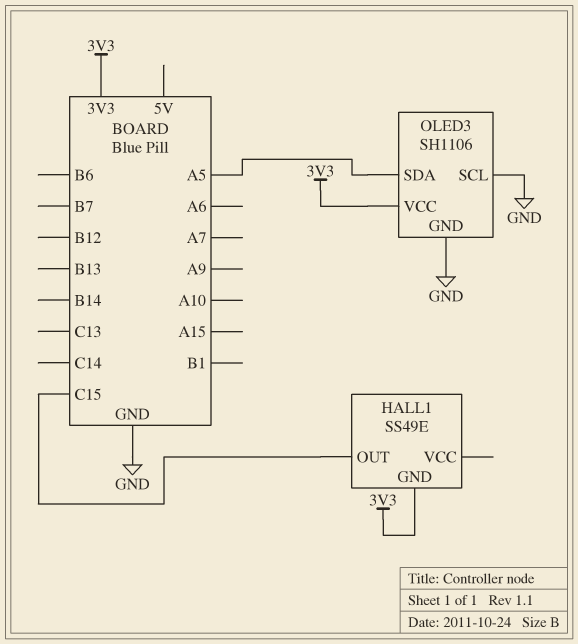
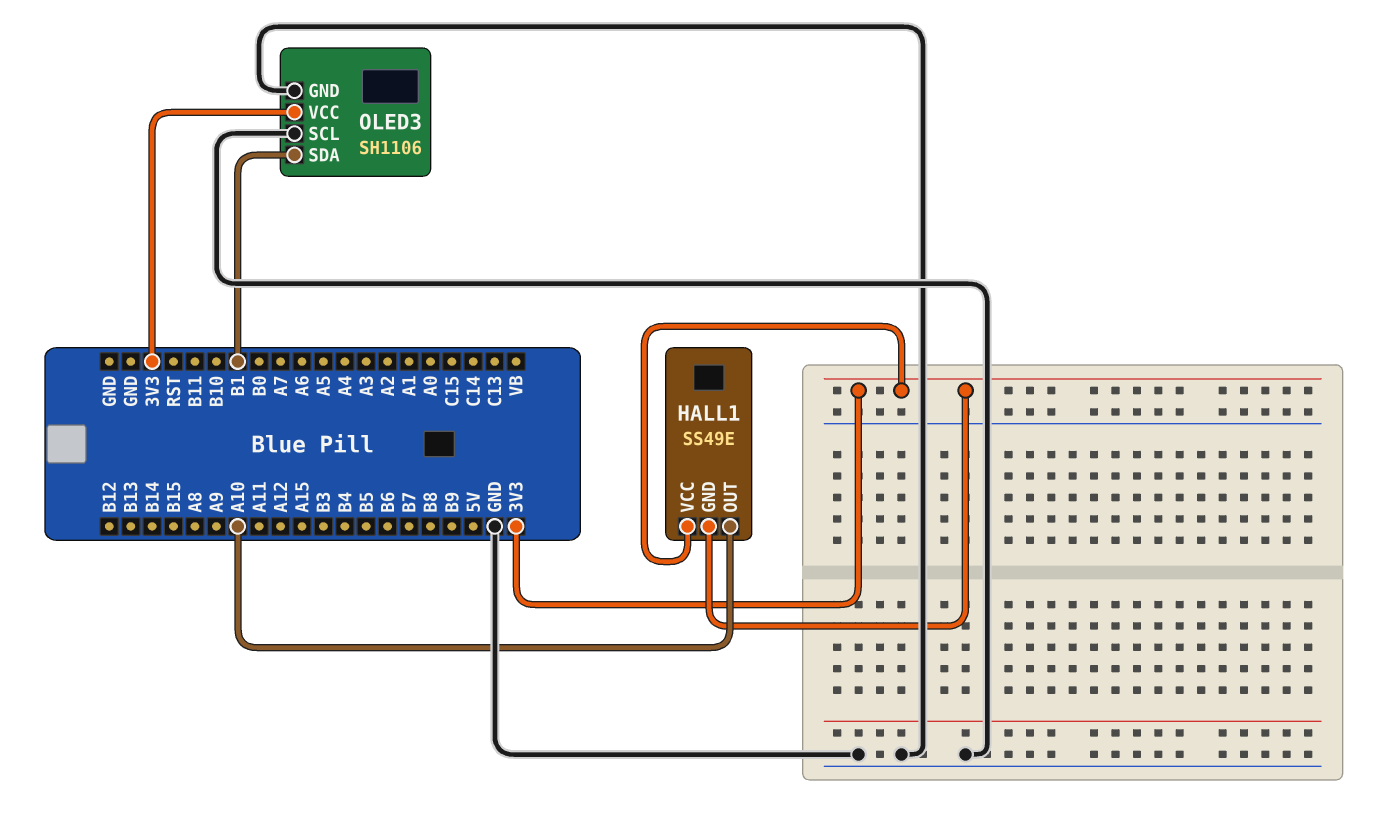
HALL1 pin OUT: C15 -> A10
HALL1 pin VCC: none -> 3V3
OLED3 pin SDA: A5 -> B1

